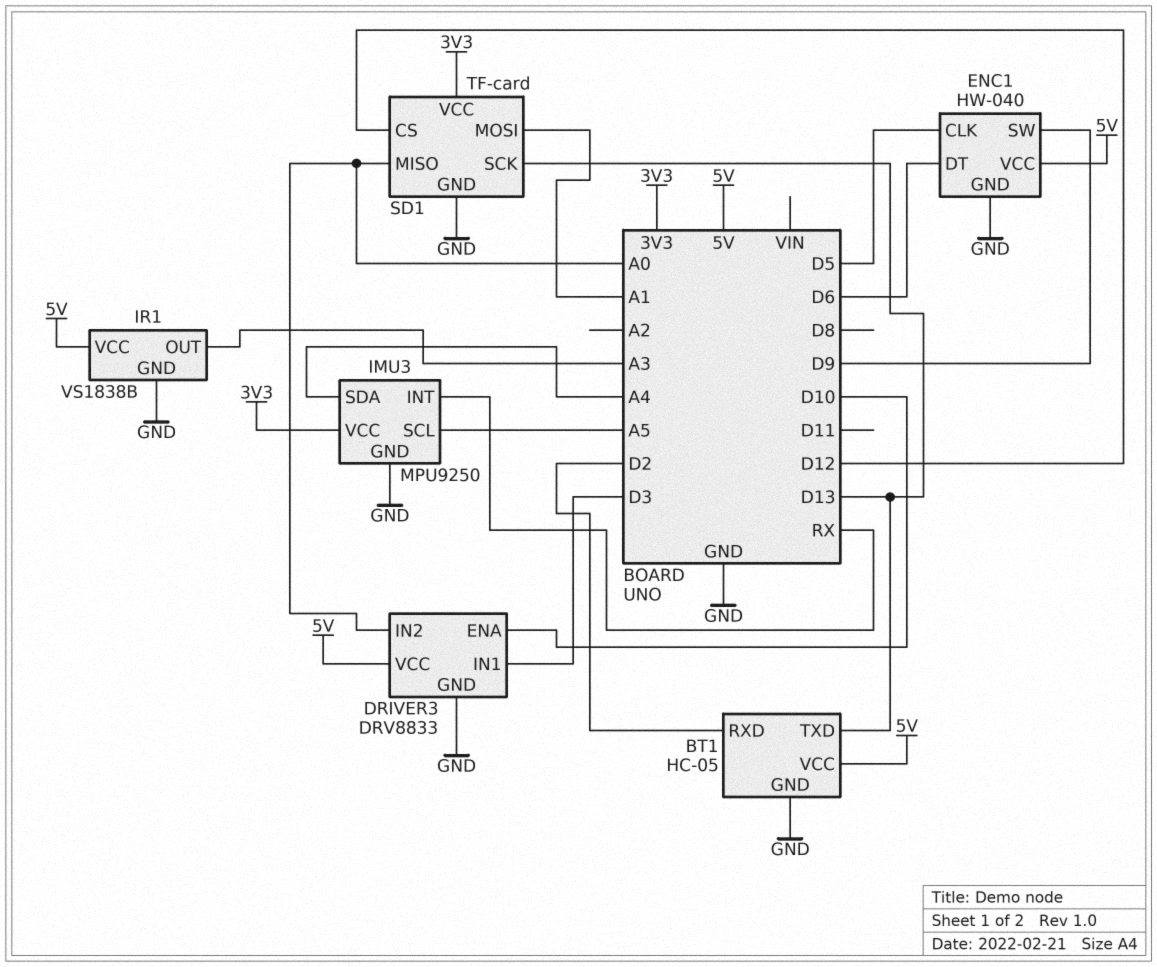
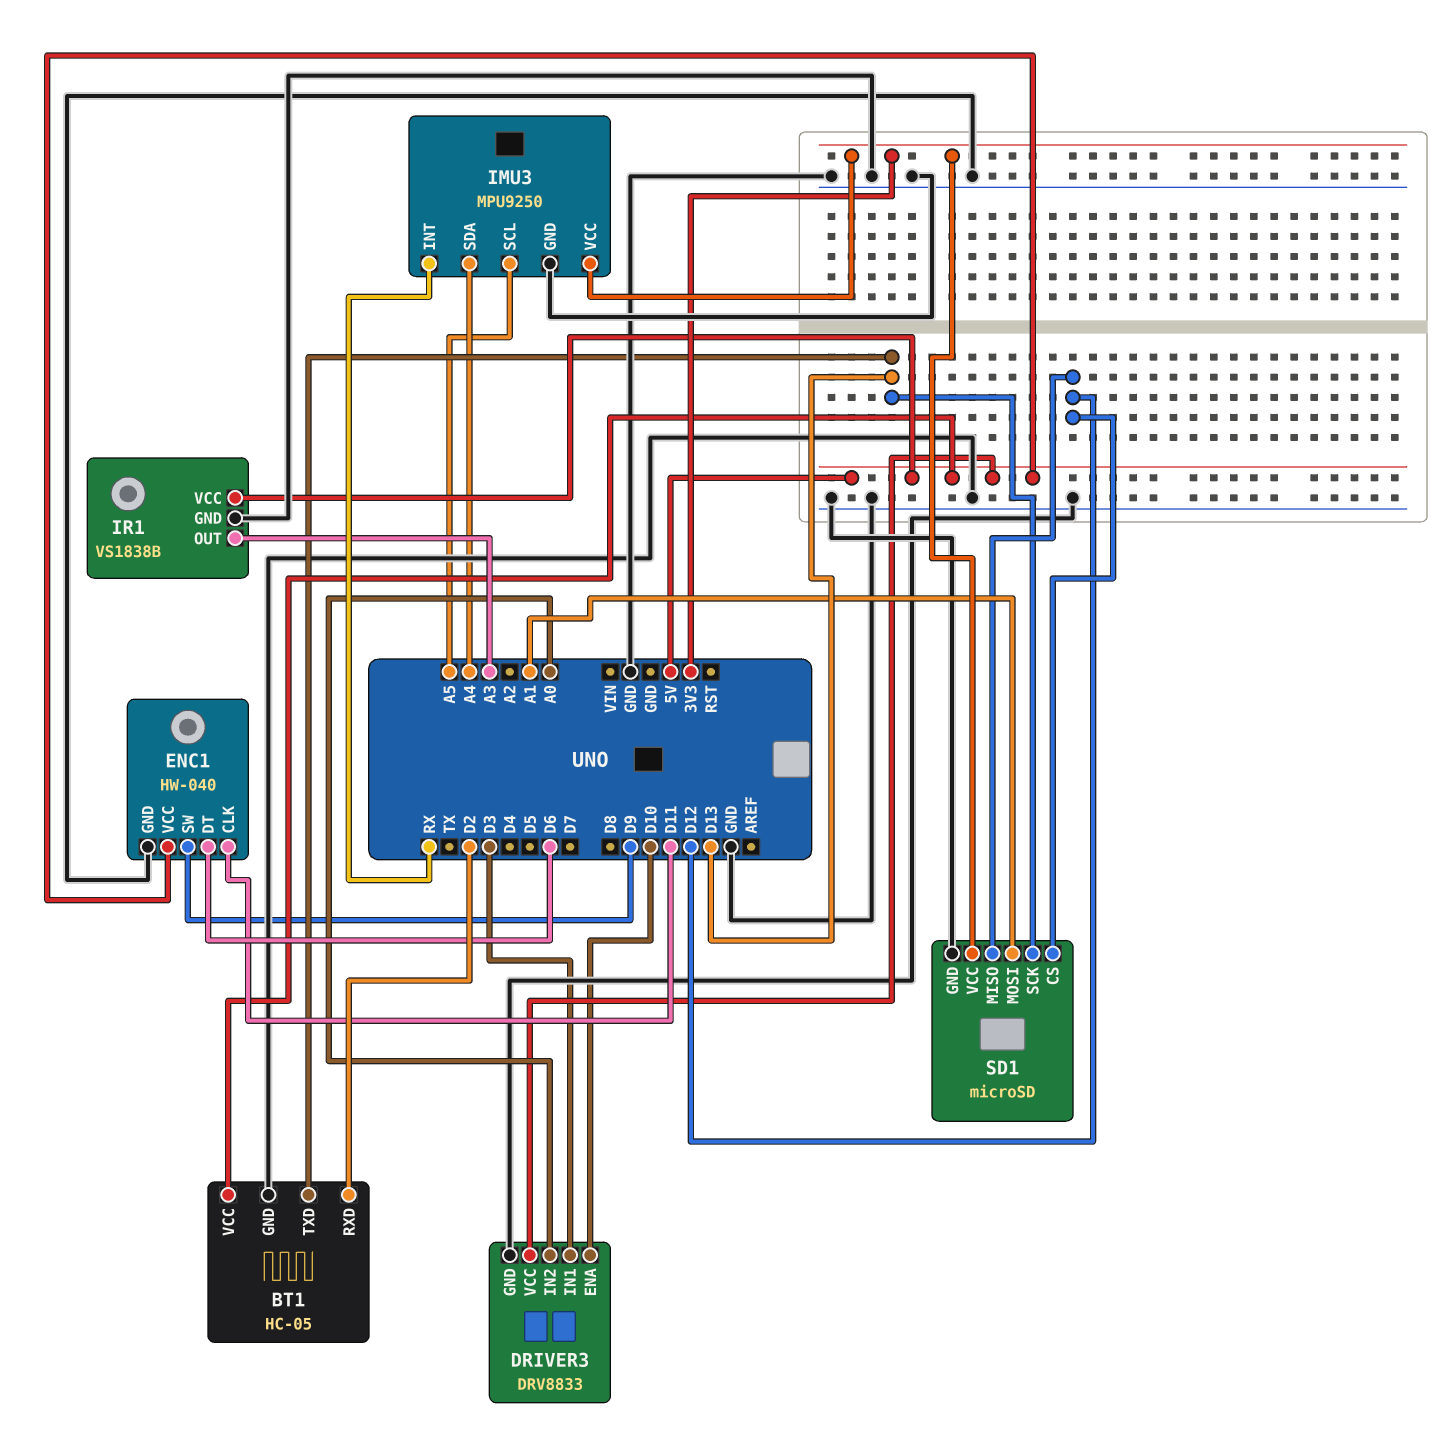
ENC1 pin CLK: D5 -> D11
SD1: TF-card -> microSD
SD1 pin MISO: A0 -> D12

